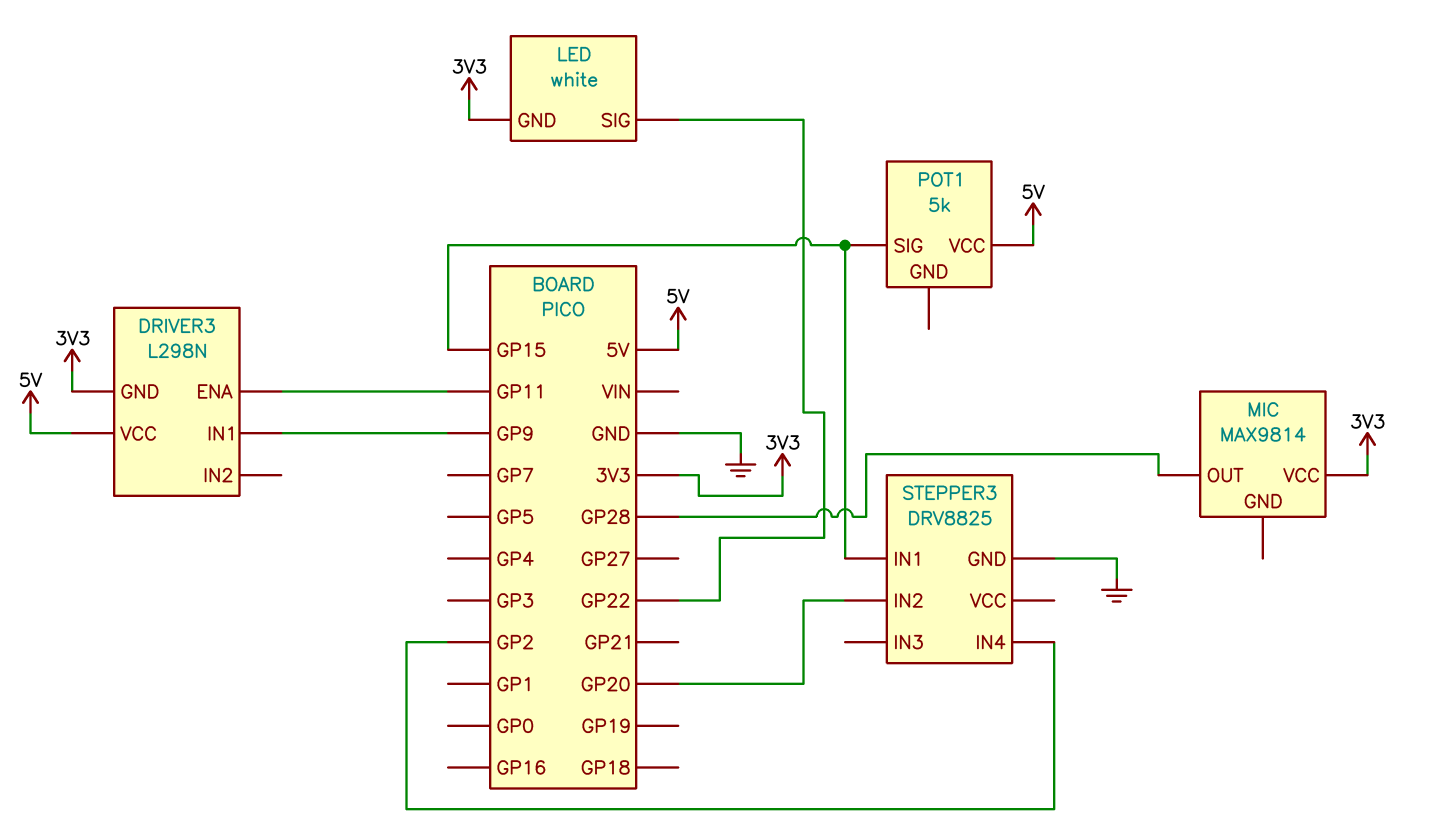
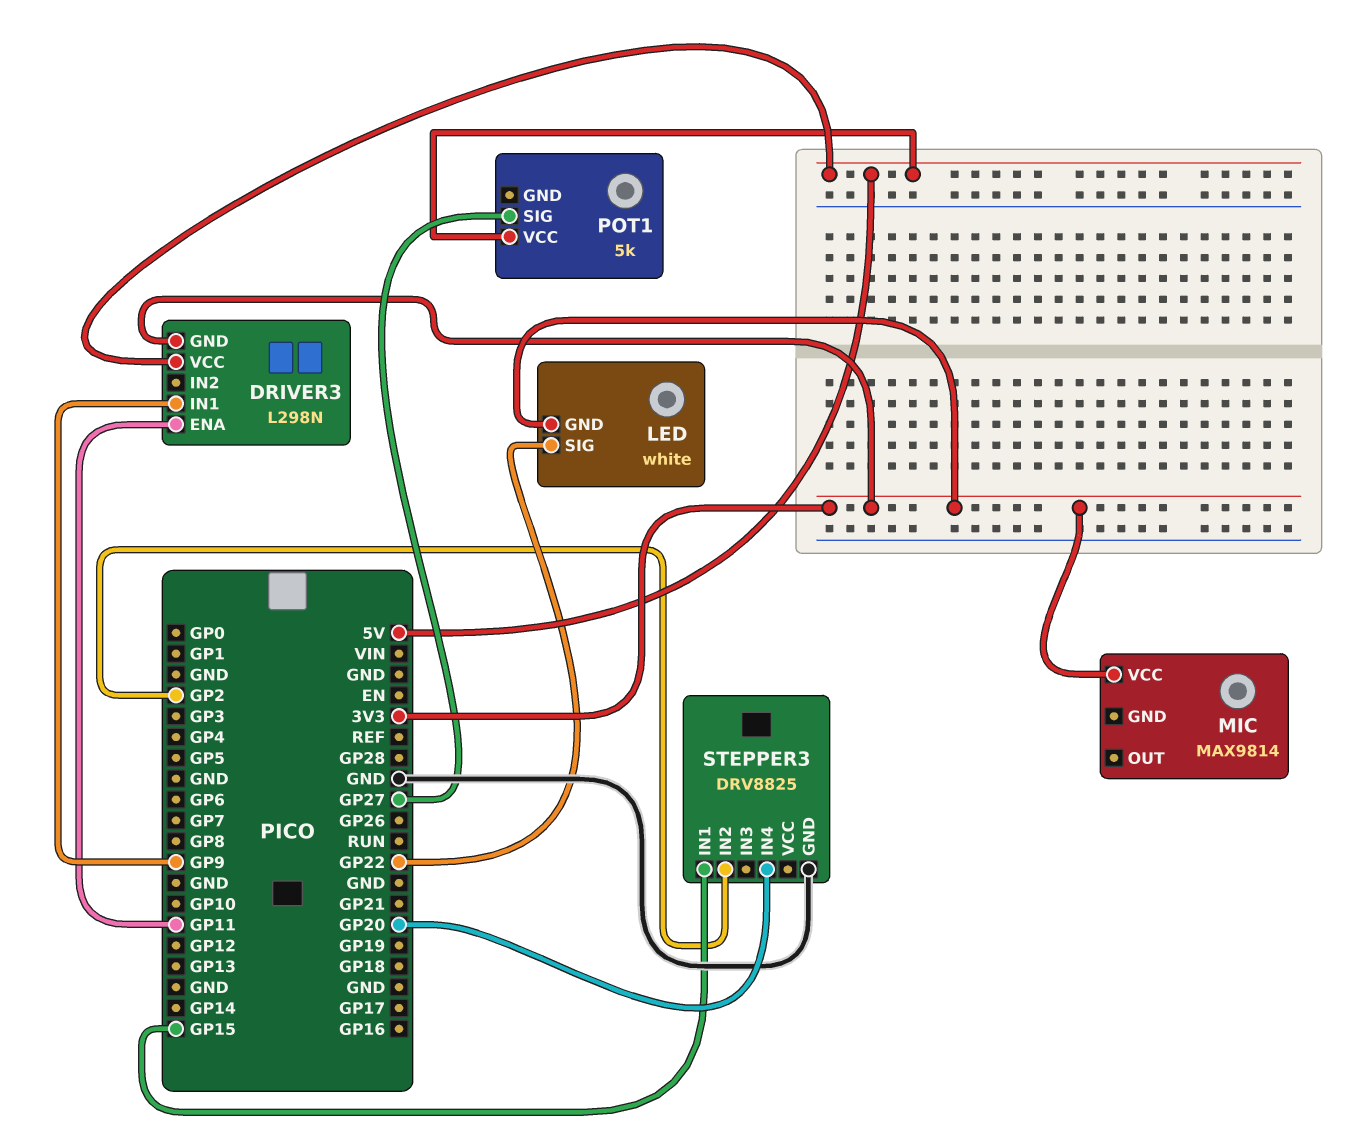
MIC pin OUT: GP28 -> none
POT1 pin SIG: GP15 -> GP27
STEPPER3 pin IN2: GP20 -> GP2
STEPPER3 pin IN4: GP2 -> GP20

